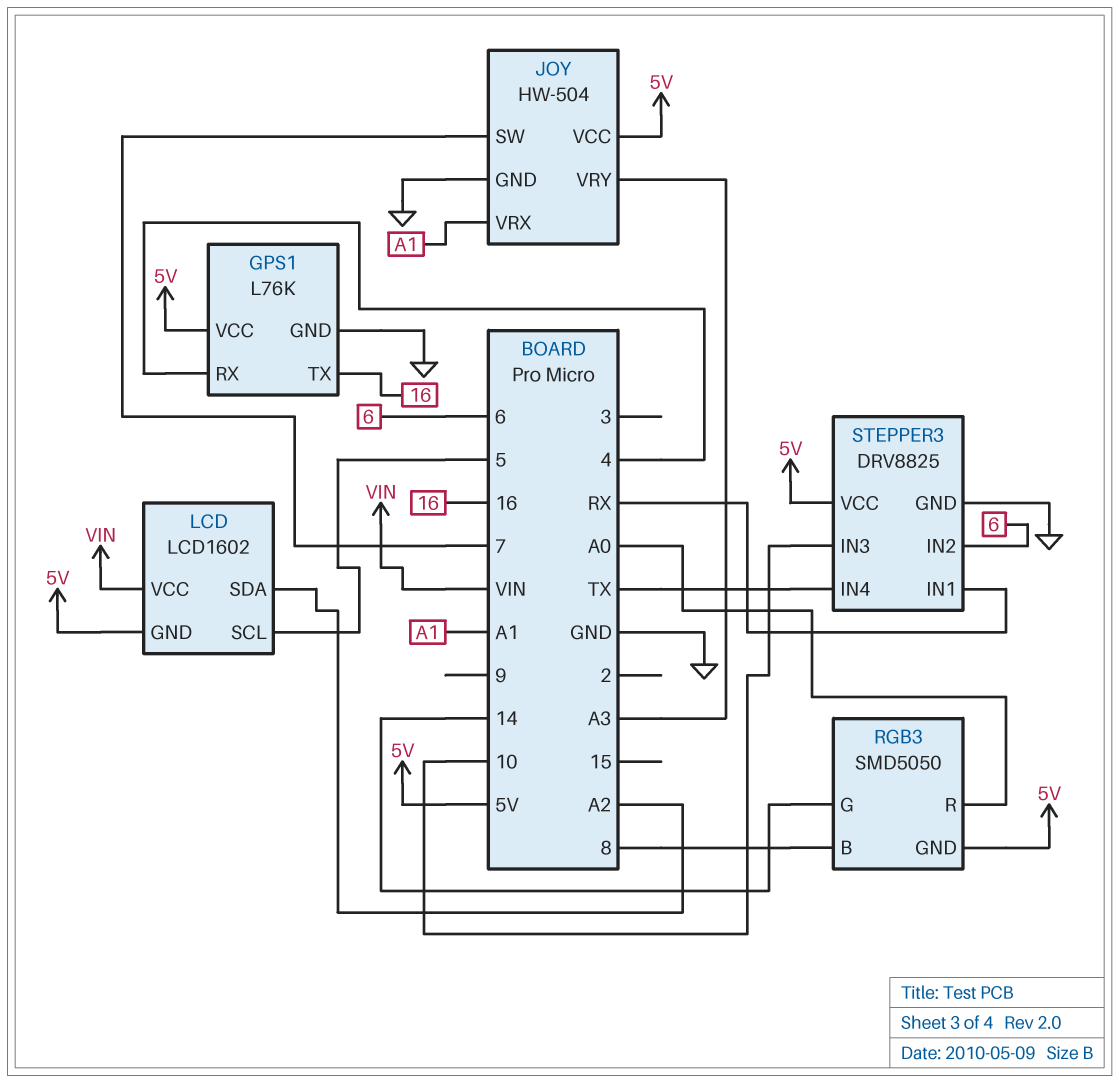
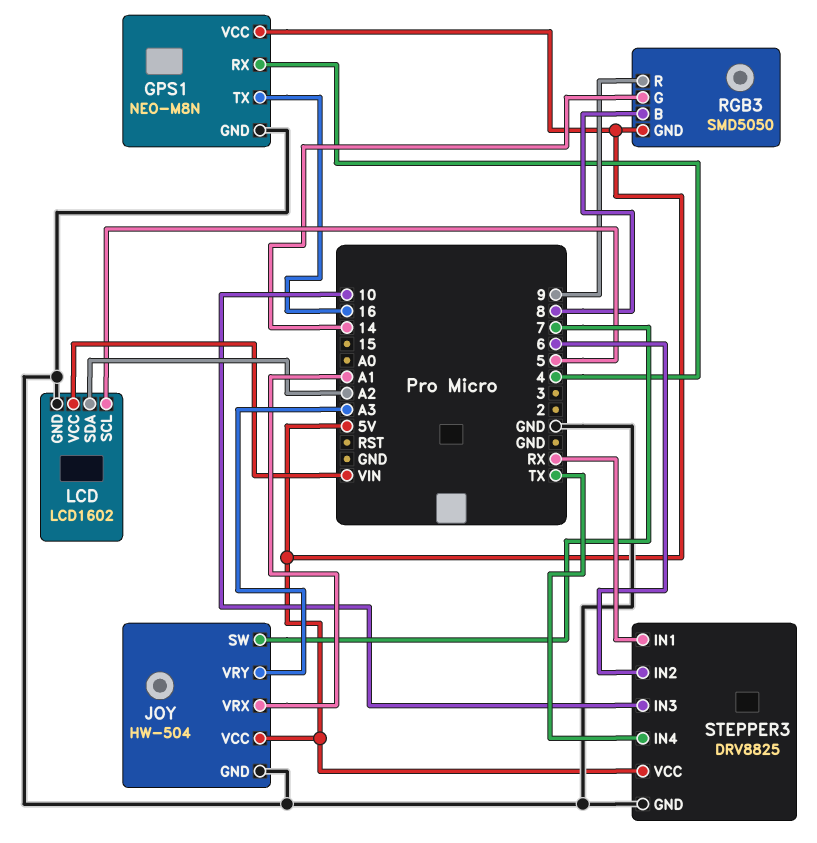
GPS1: L76K -> NEO-M8N
LCD pin GND: 5V -> GND
RGB3 pin R: A0 -> 9

